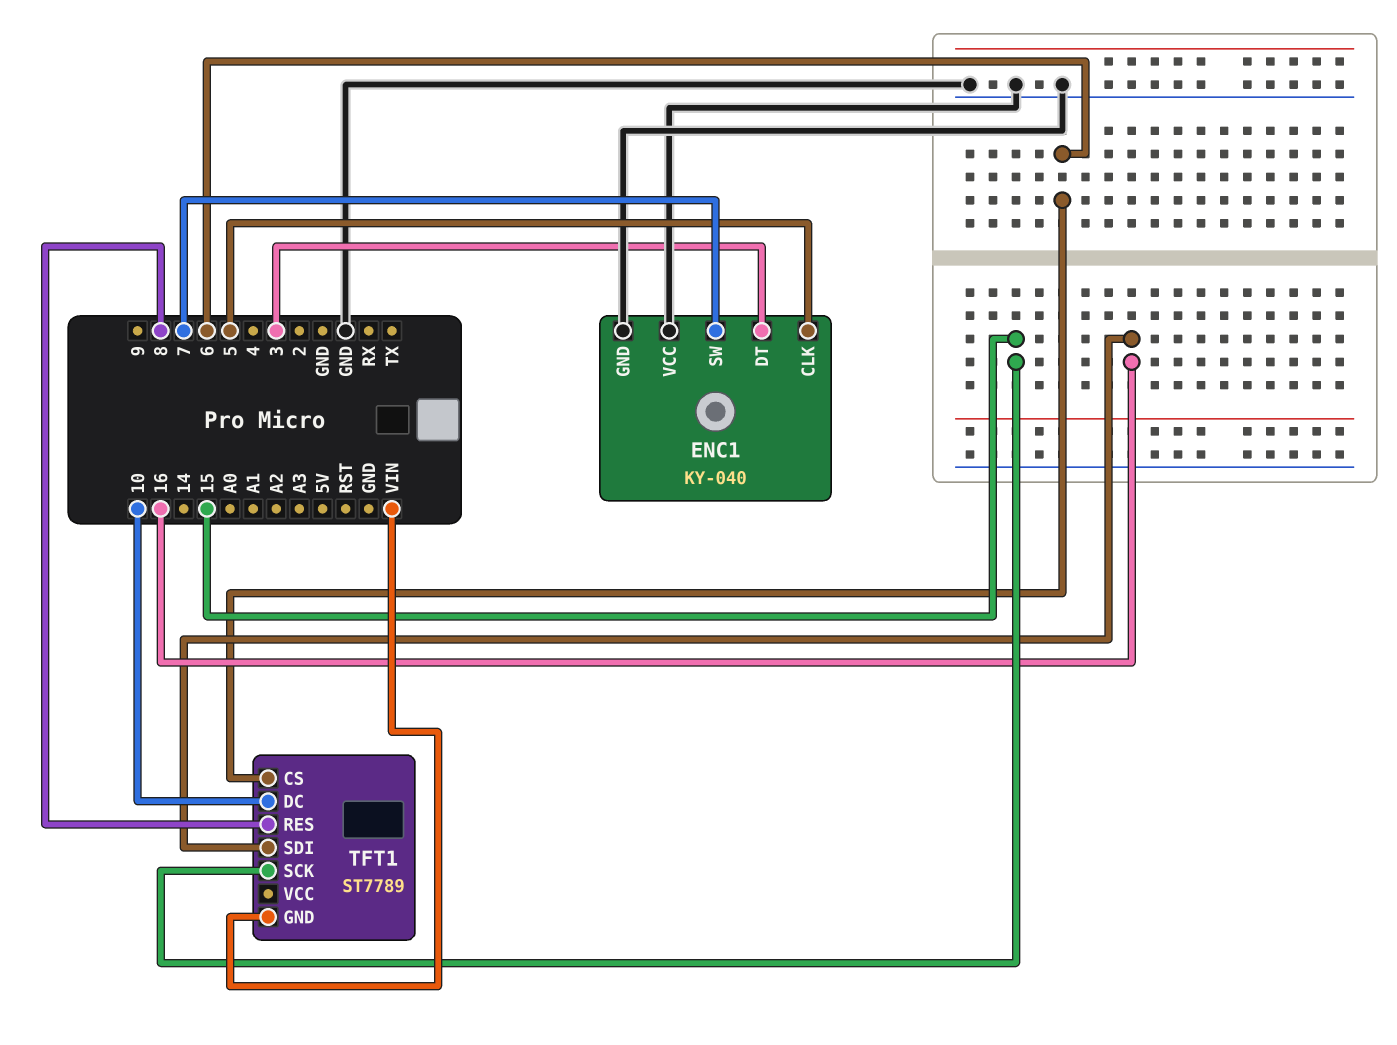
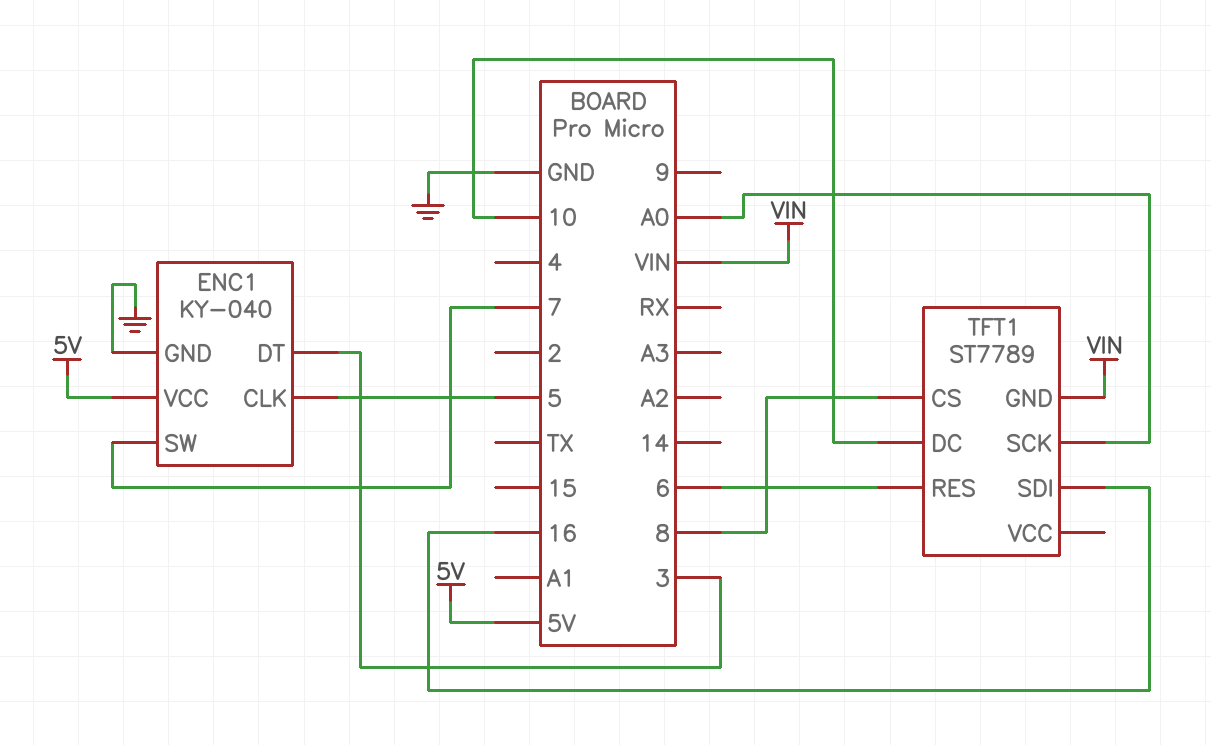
ENC1 pin VCC: GND -> 5V
TFT1 pin CS: 6 -> 8
TFT1 pin RES: 8 -> 6
TFT1 pin SCK: 15 -> A0

